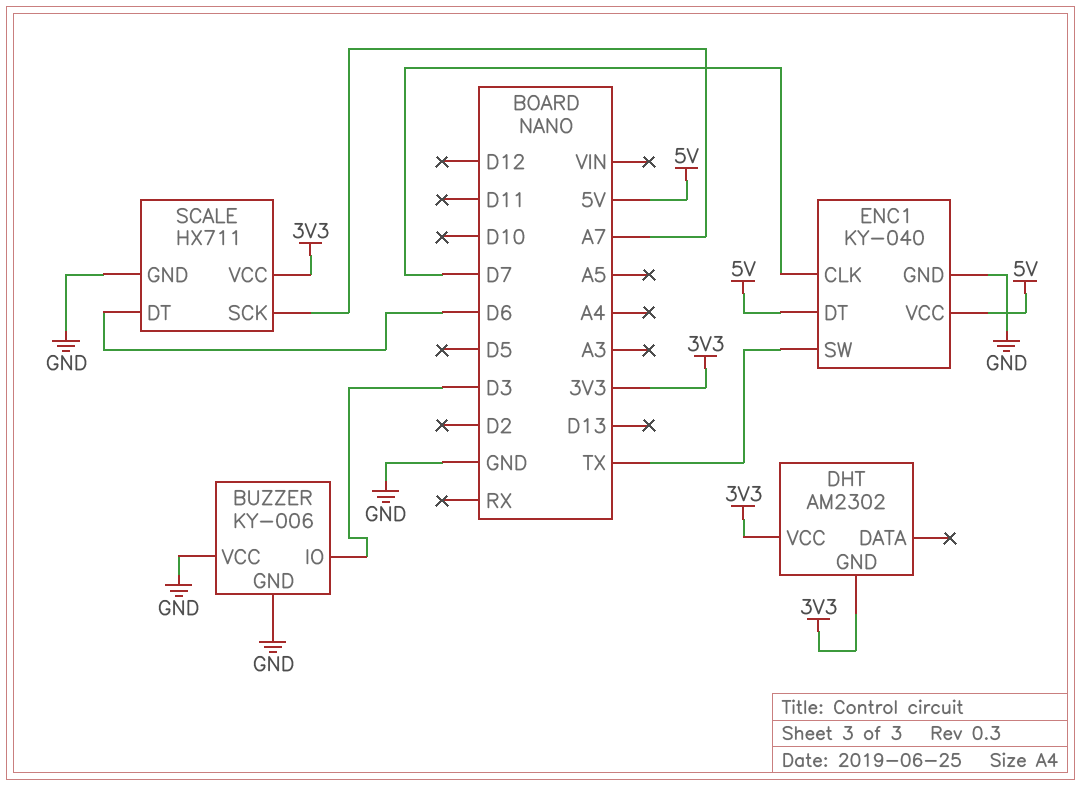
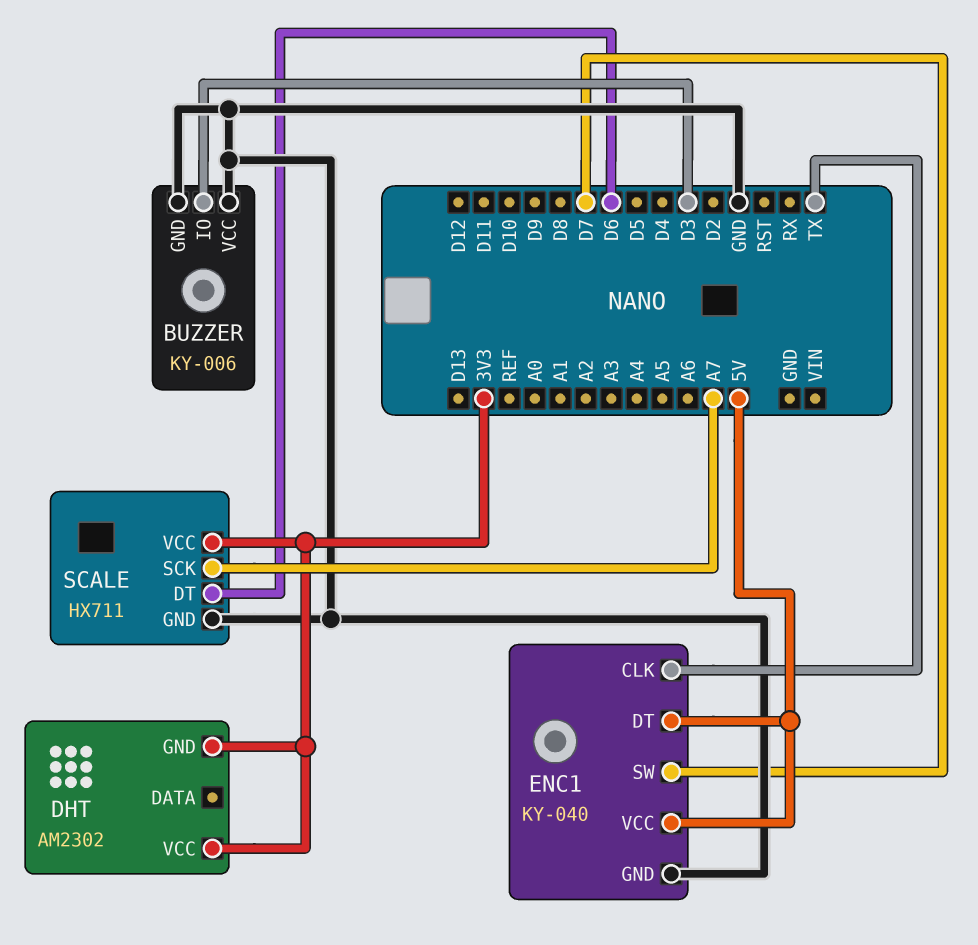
ENC1 pin CLK: D7 -> TX
ENC1 pin SW: TX -> D7

